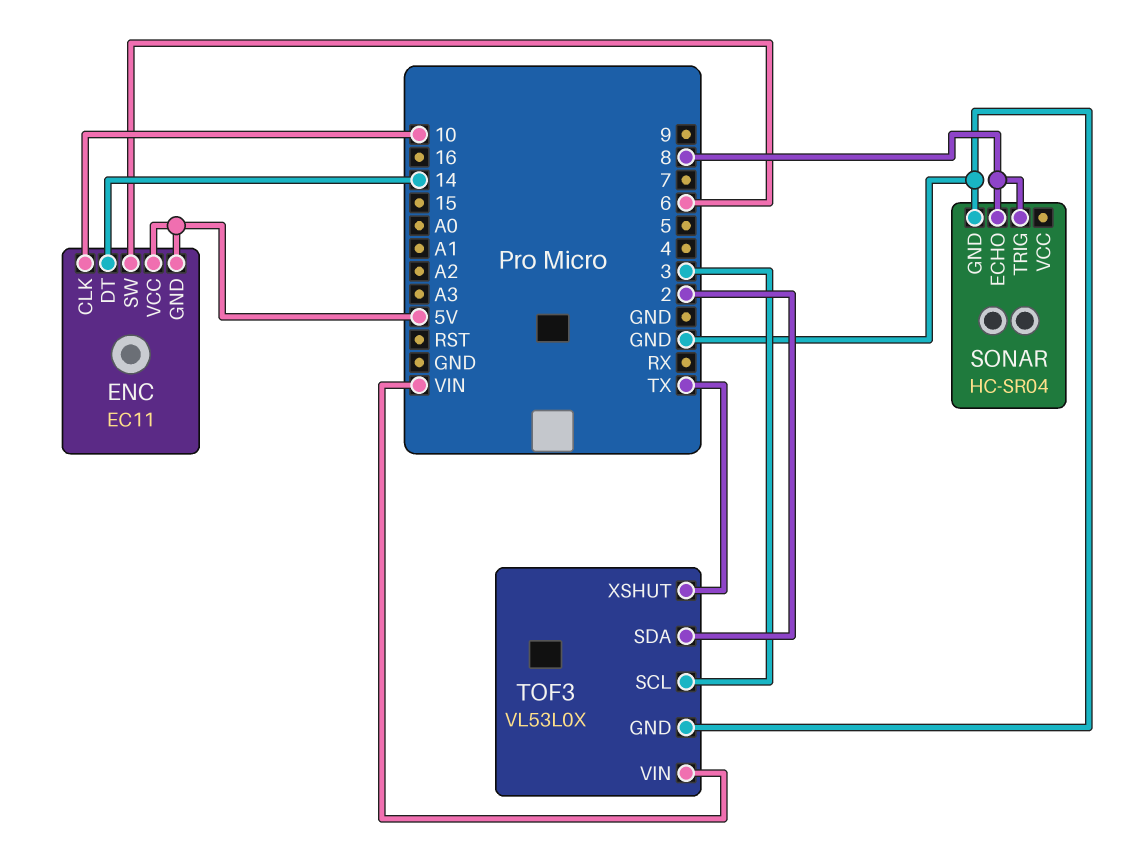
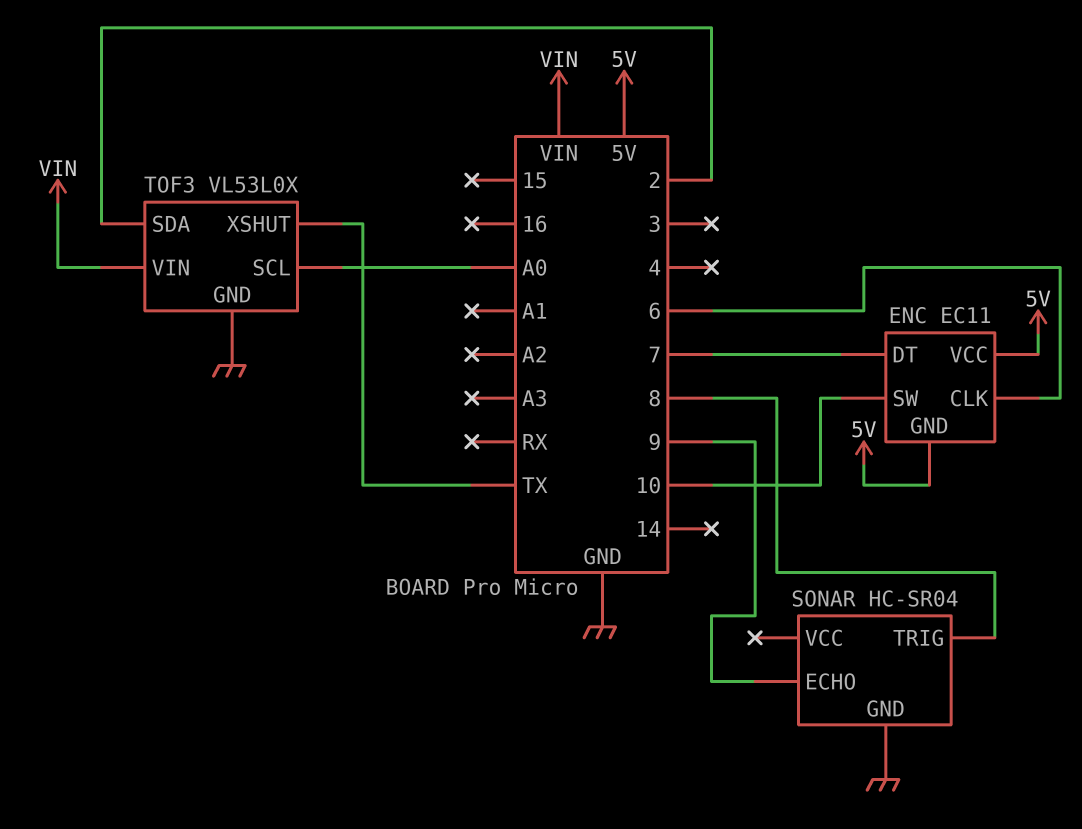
ENC pin CLK: 10 -> 6
ENC pin DT: 14 -> 7
ENC pin SW: 6 -> 10
SONAR pin ECHO: 8 -> 9
TOF3 pin SCL: 3 -> A0

